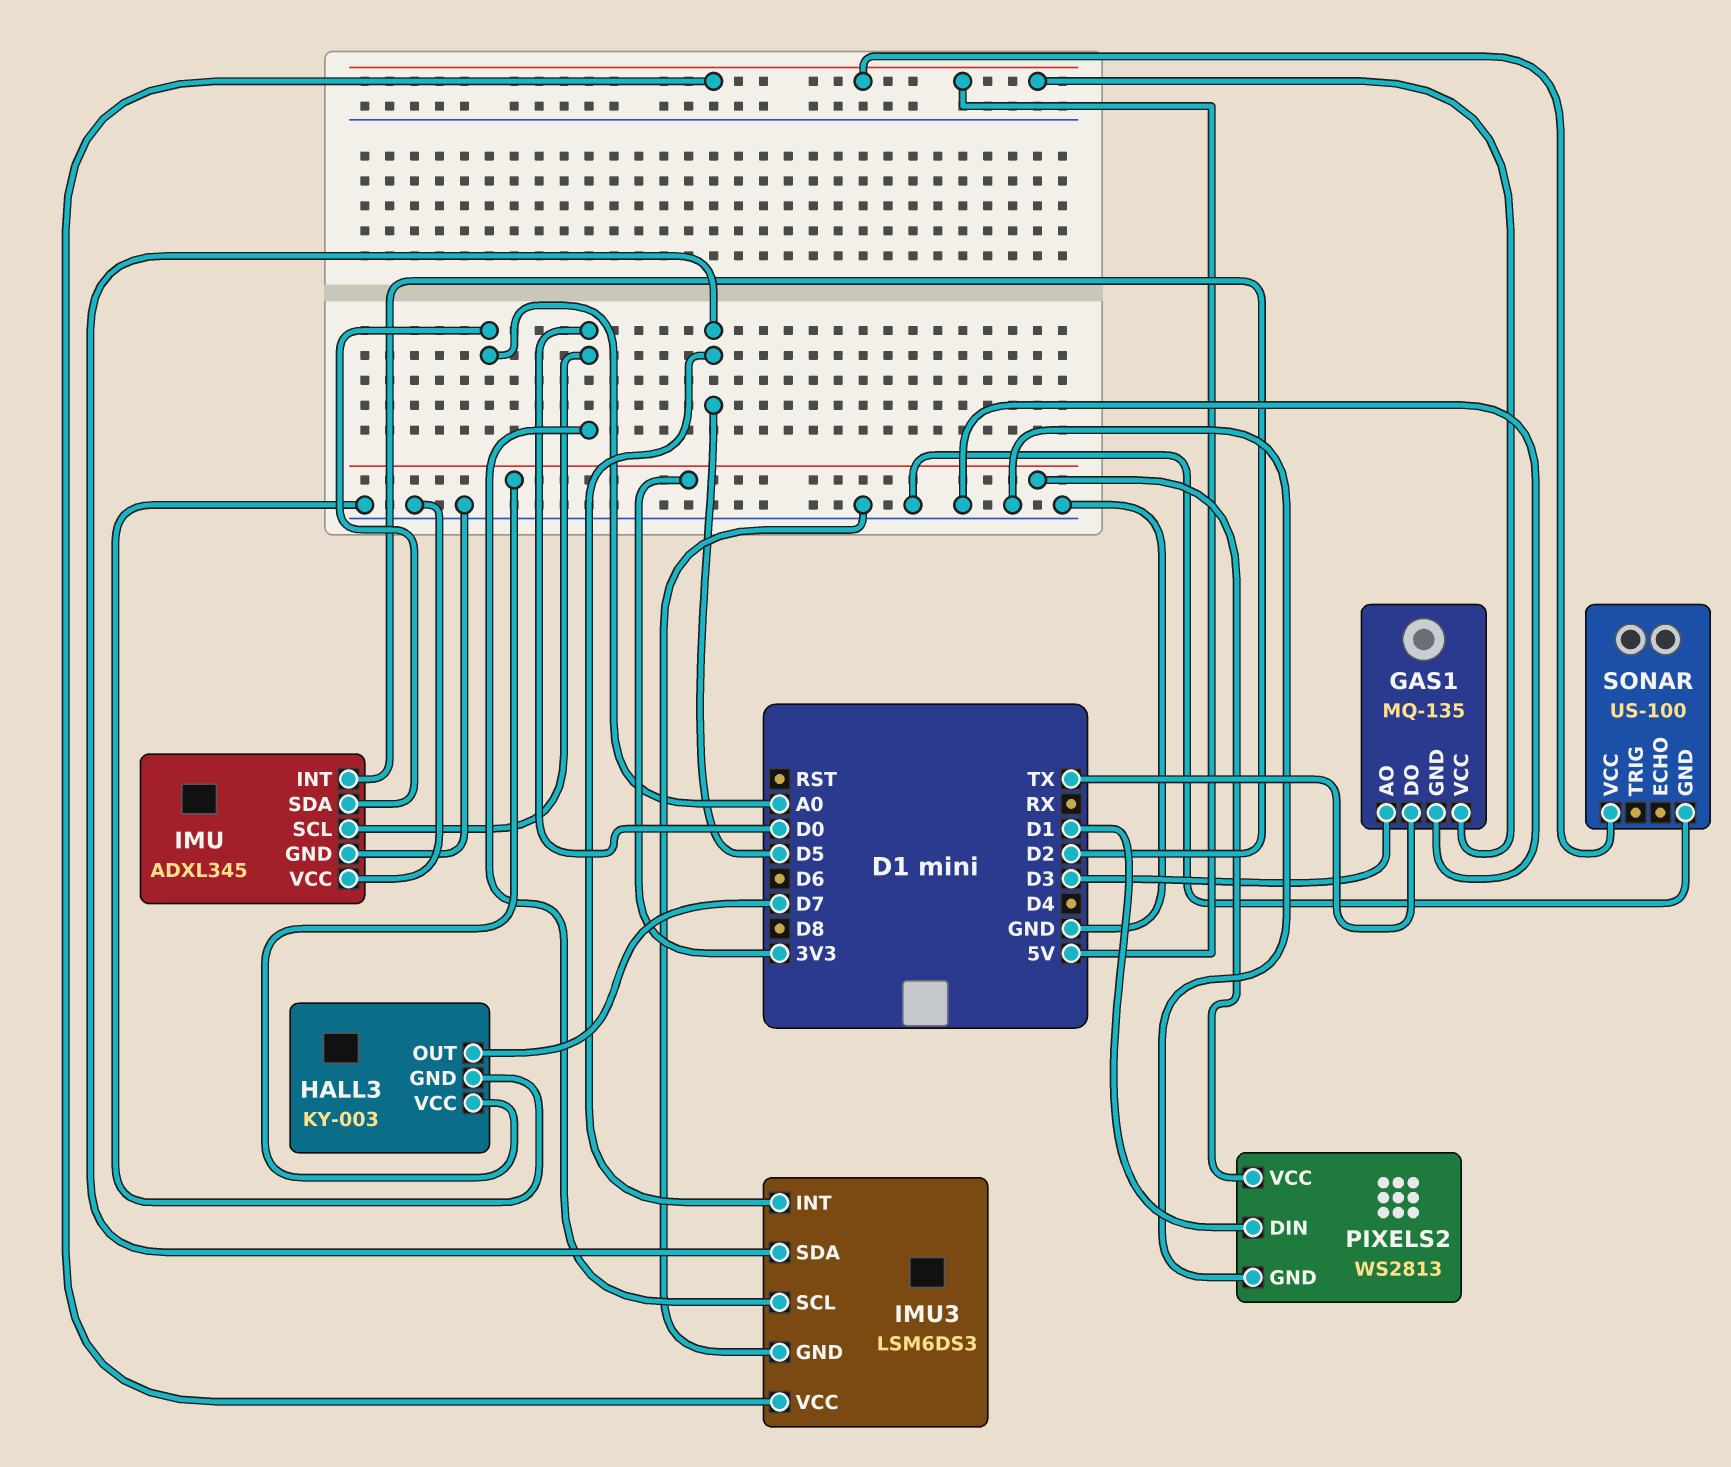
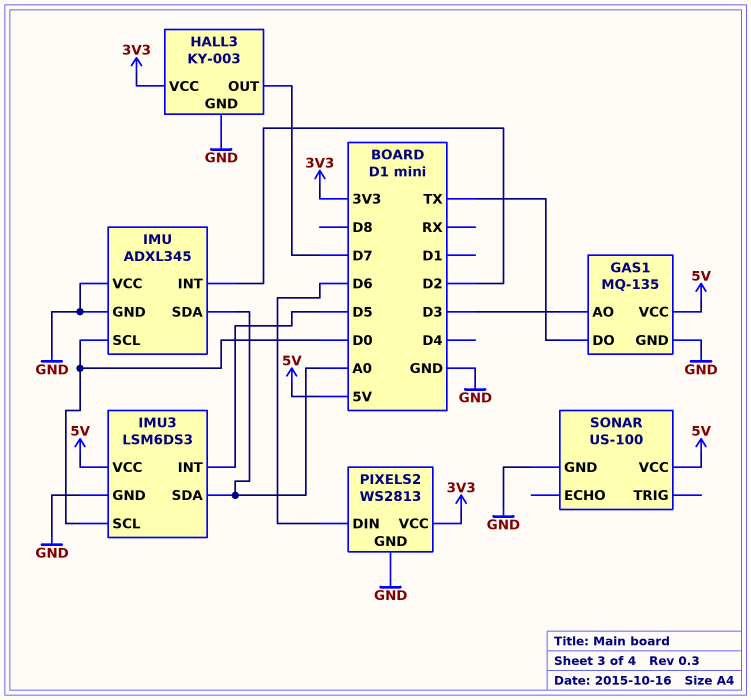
IMU3 pin SDA: D5 -> A0
PIXELS2 pin DIN: D1 -> D6

